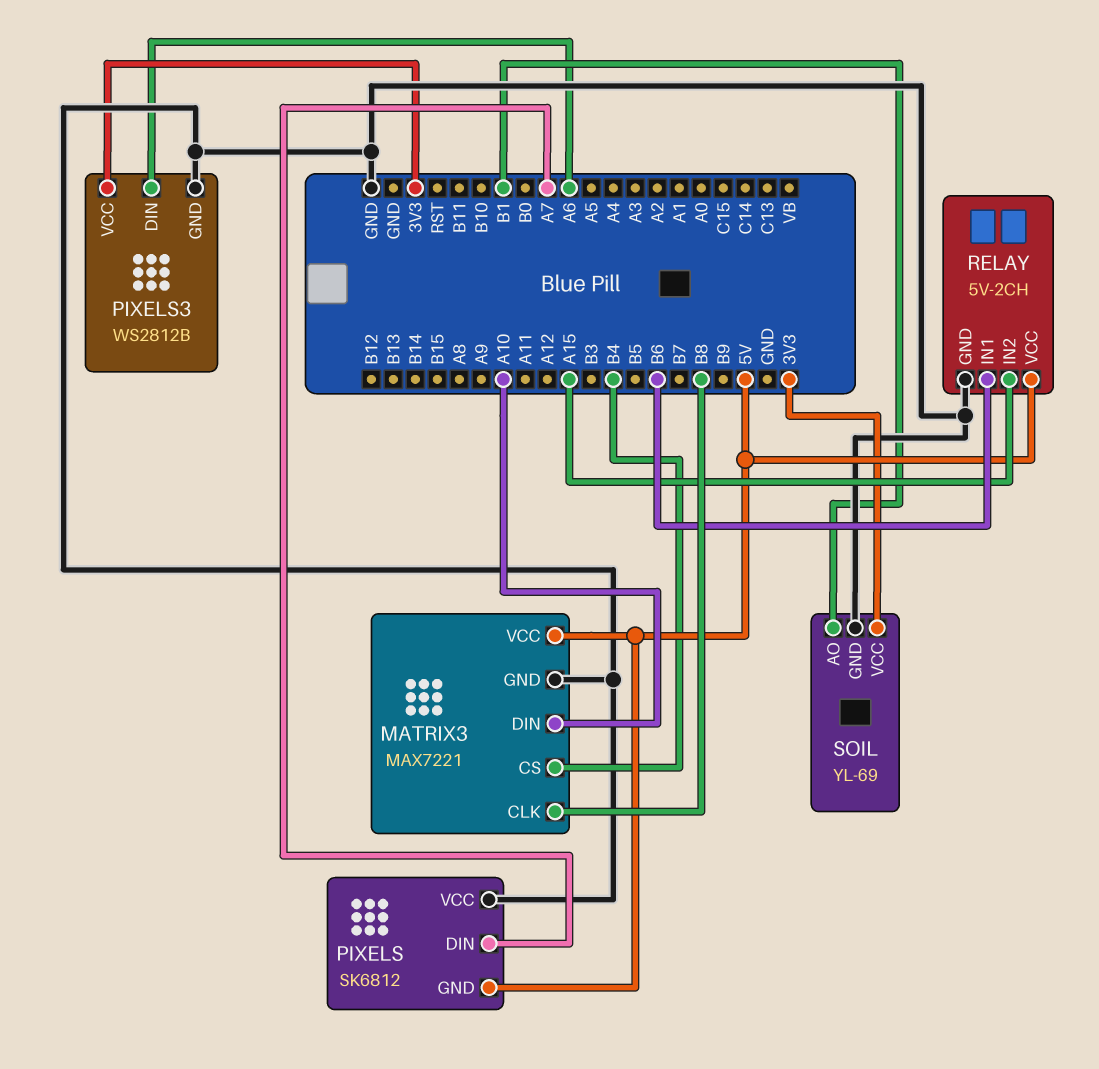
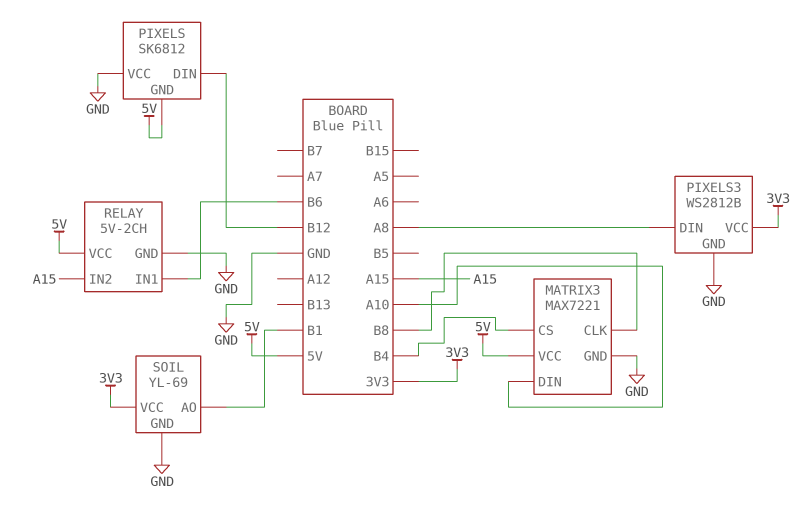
PIXELS pin DIN: A7 -> B12
PIXELS3 pin DIN: A6 -> A8

